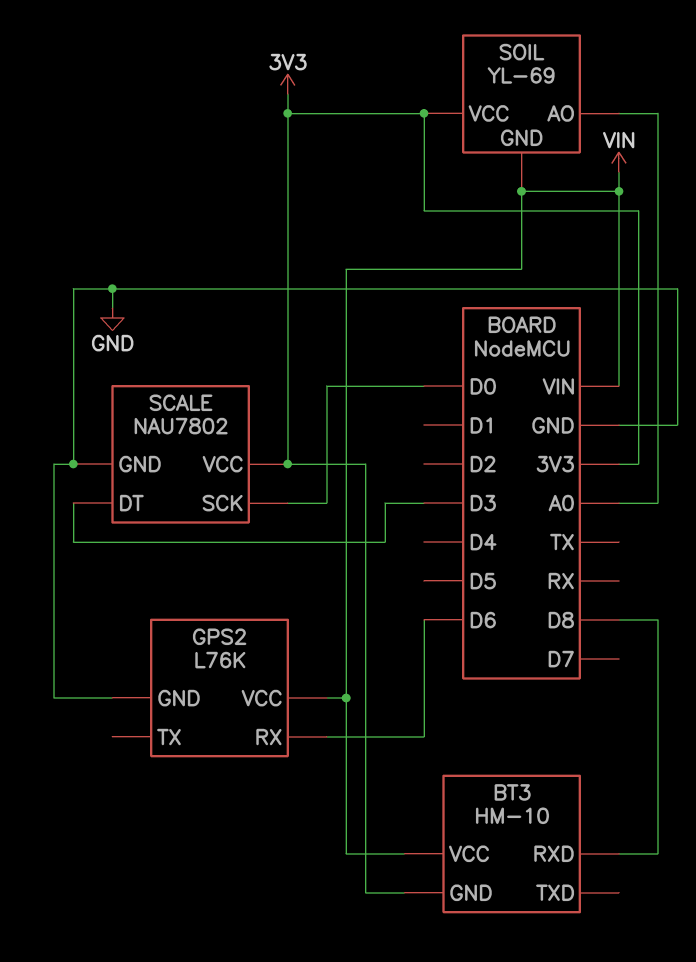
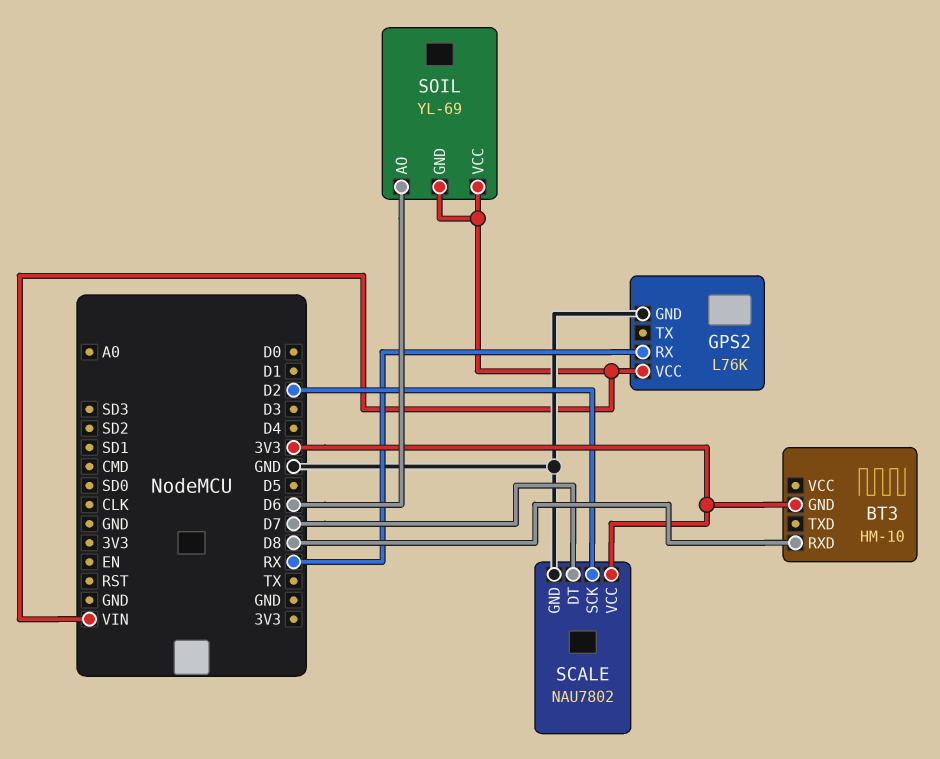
BT3 pin VCC: VIN -> none
GPS2 pin RX: D6 -> RX
SCALE pin DT: D3 -> D7
SCALE pin SCK: D0 -> D2
SOIL pin AO: A0 -> D6
SOIL pin VCC: 3V3 -> VIN

